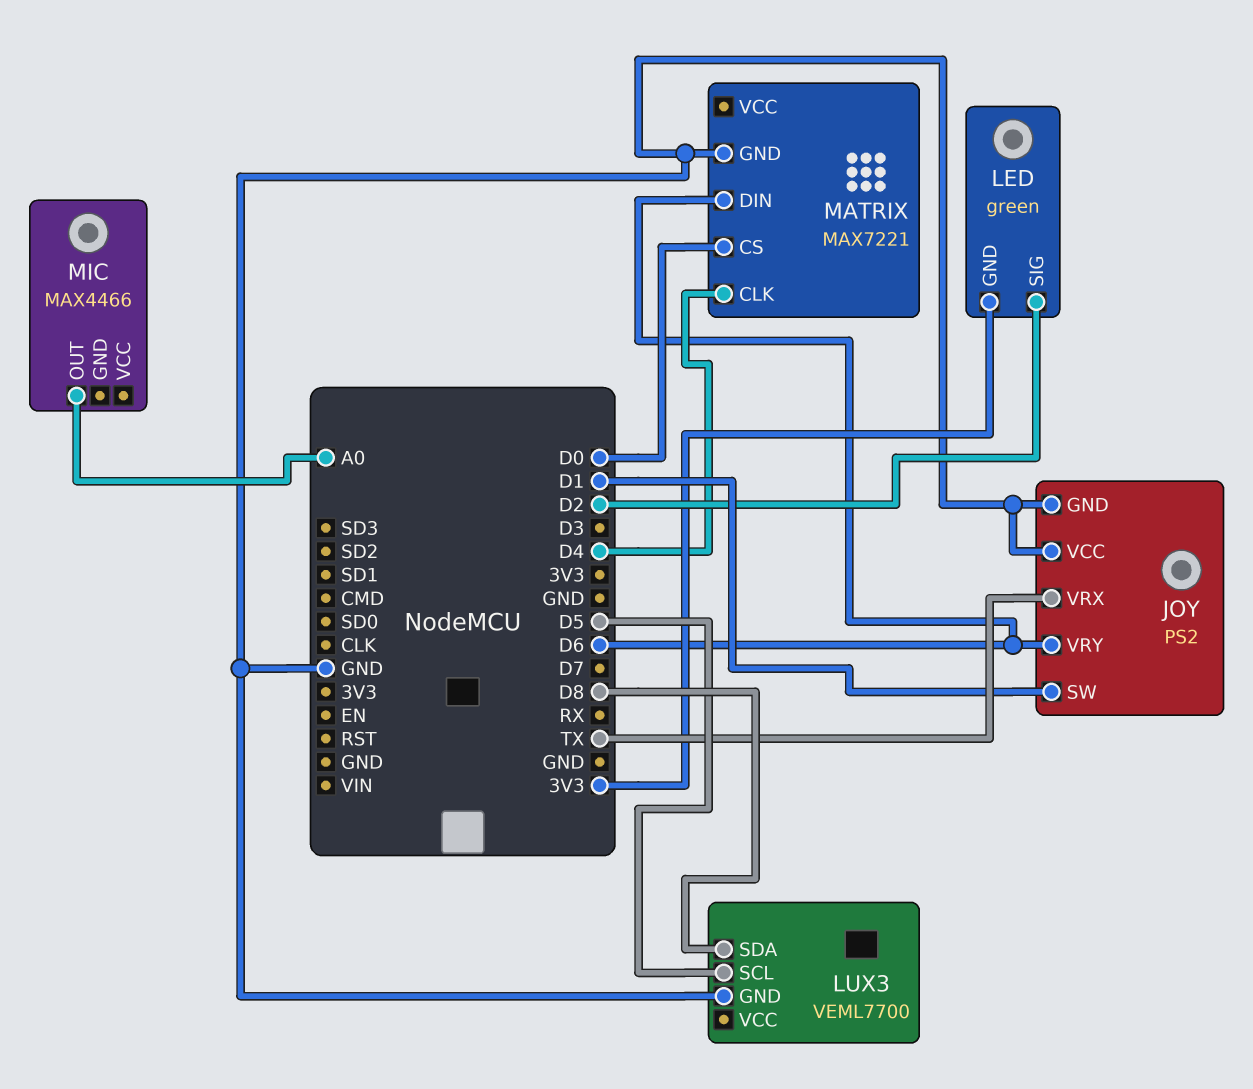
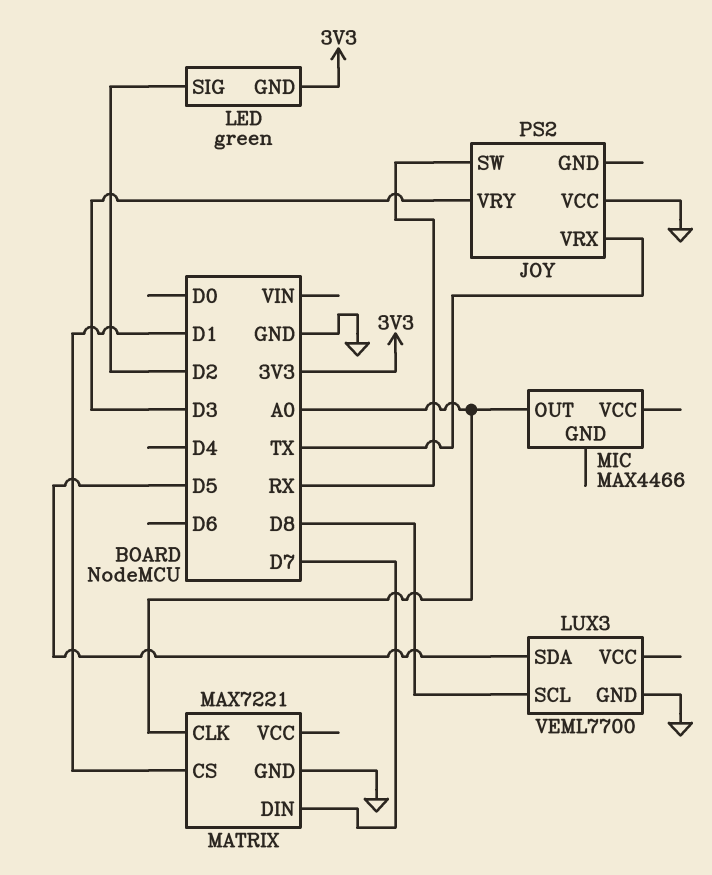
JOY pin GND: GND -> none
JOY pin SW: D1 -> RX
JOY pin VRY: D6 -> D3
LUX3 pin SCL: D5 -> D8
LUX3 pin SDA: D8 -> D5
MATRIX pin CLK: D4 -> A0
MATRIX pin CS: D0 -> D1
MATRIX pin DIN: D6 -> D7

